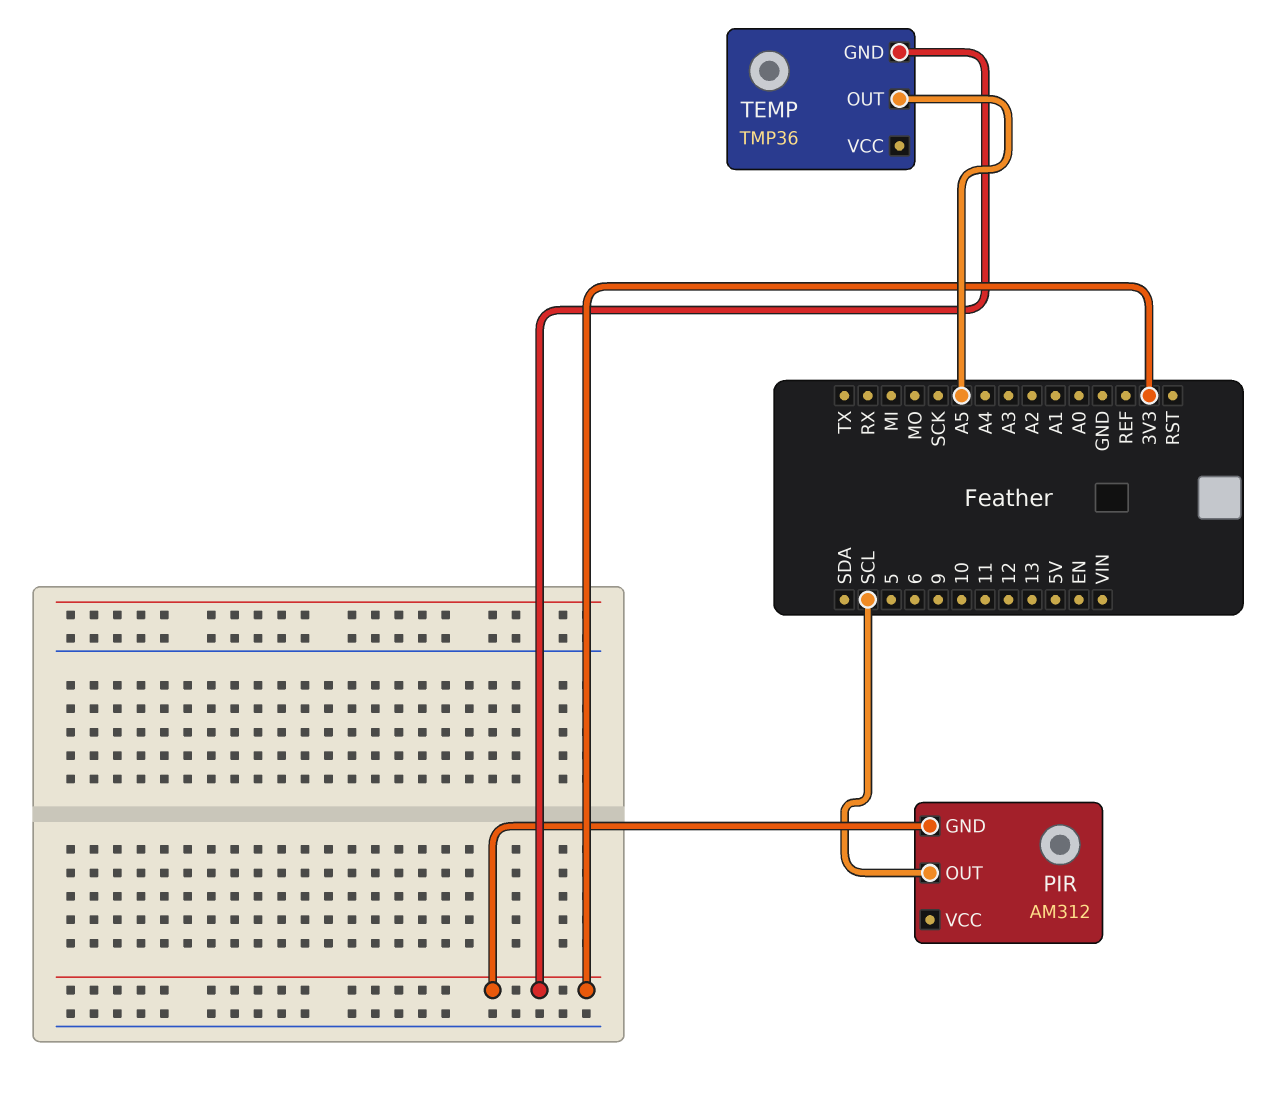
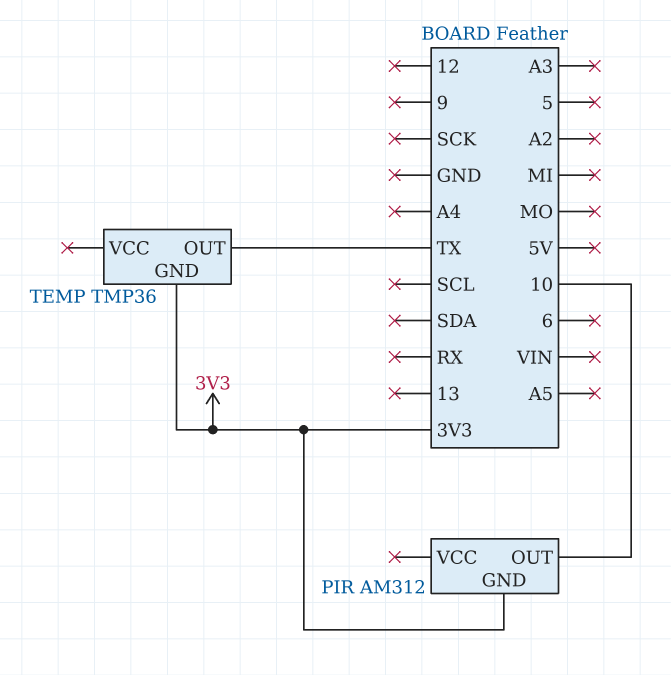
PIR pin OUT: SCL -> 10
TEMP pin OUT: A5 -> TX

